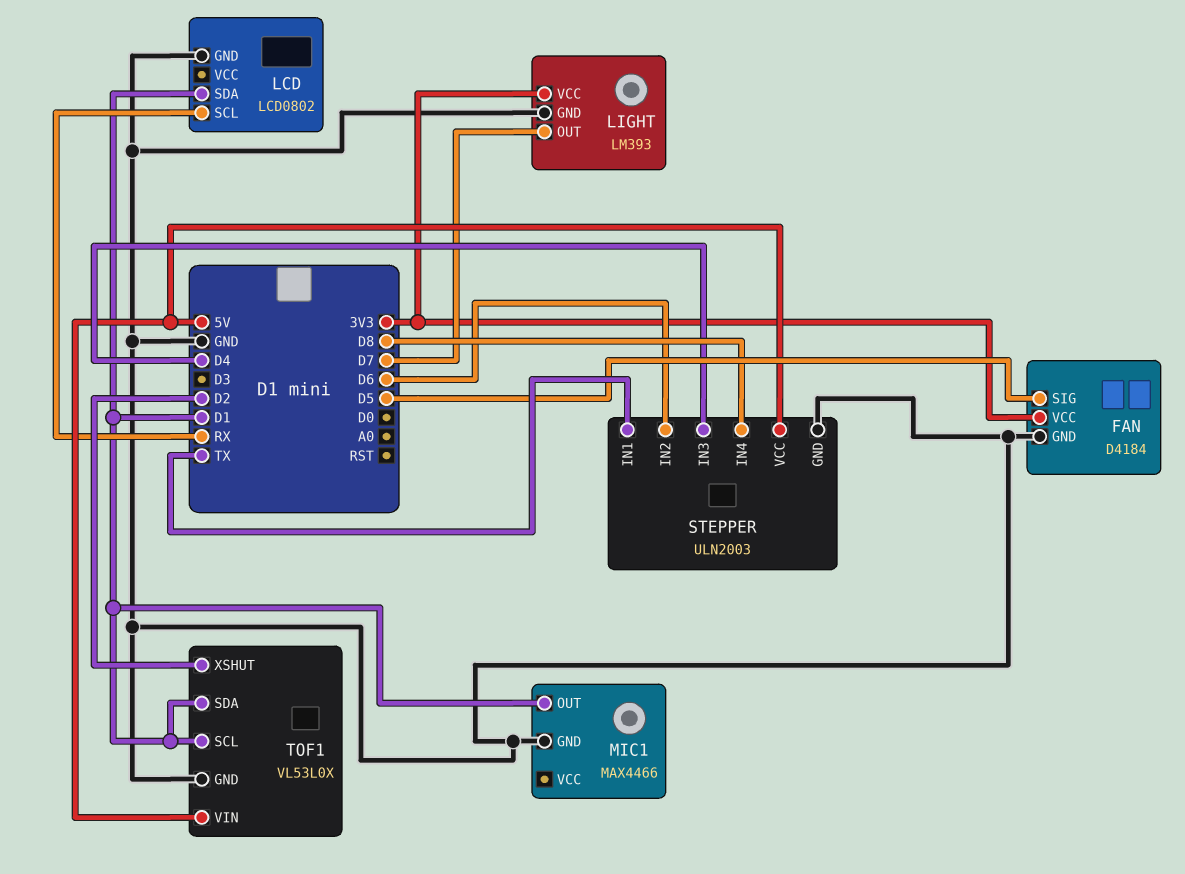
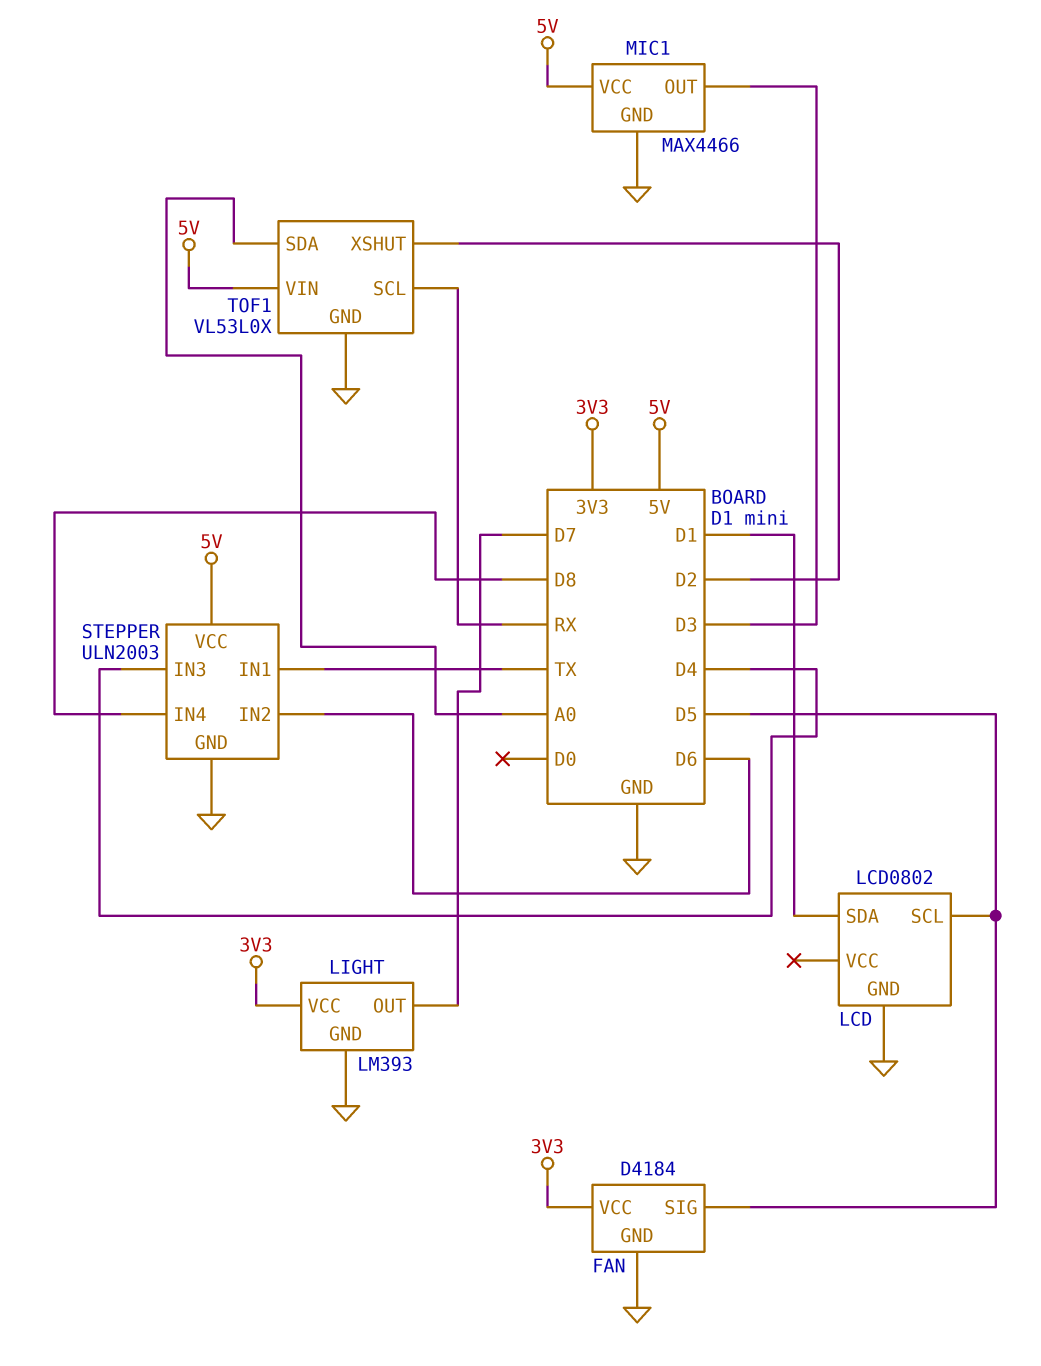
LCD pin SCL: RX -> D5
MIC1 pin OUT: D1 -> D3
MIC1 pin VCC: none -> 5V
TOF1 pin SCL: D1 -> RX
TOF1 pin SDA: D1 -> A0

